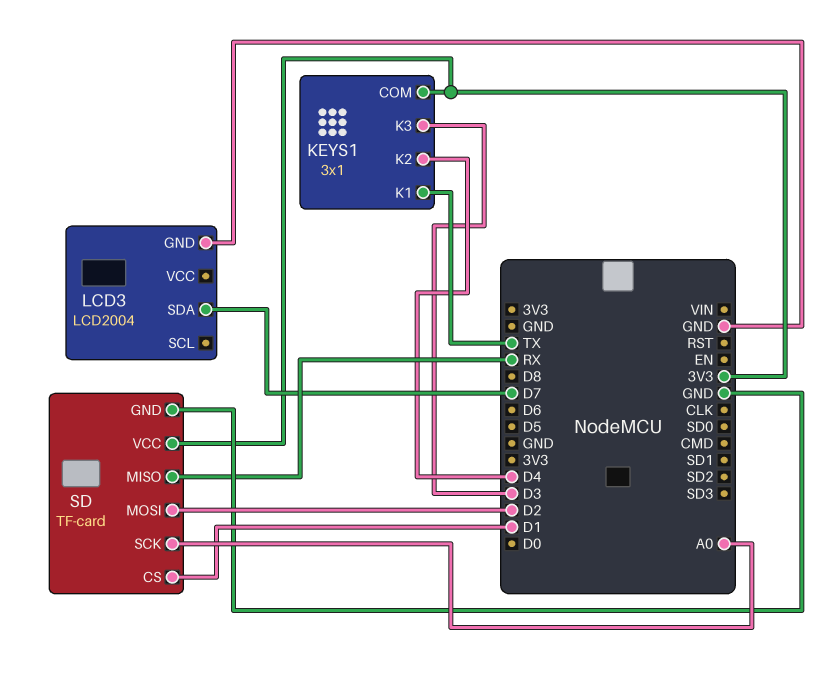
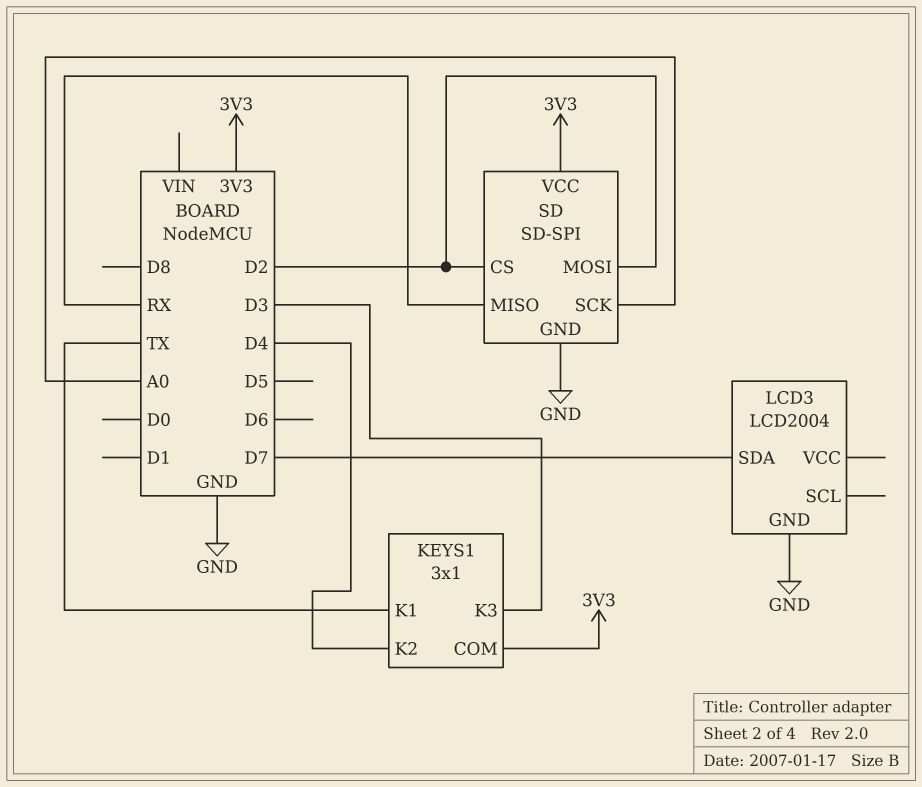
SD: TF-card -> SD-SPI
SD pin CS: D1 -> D2

